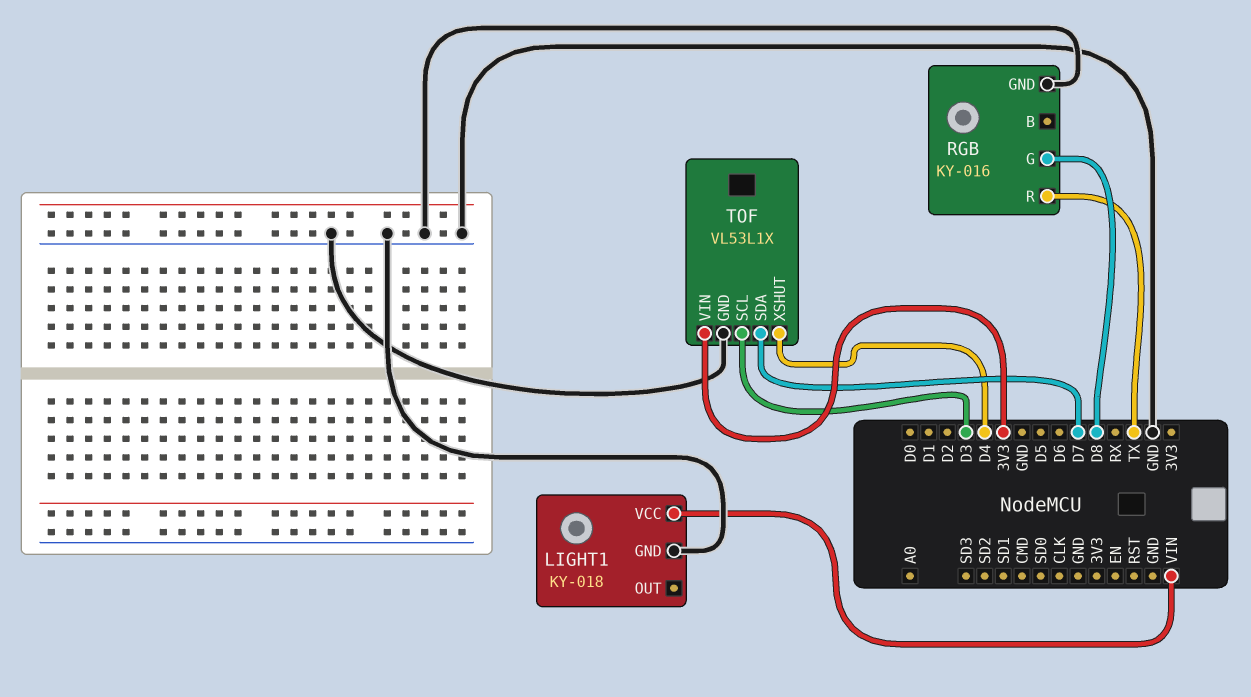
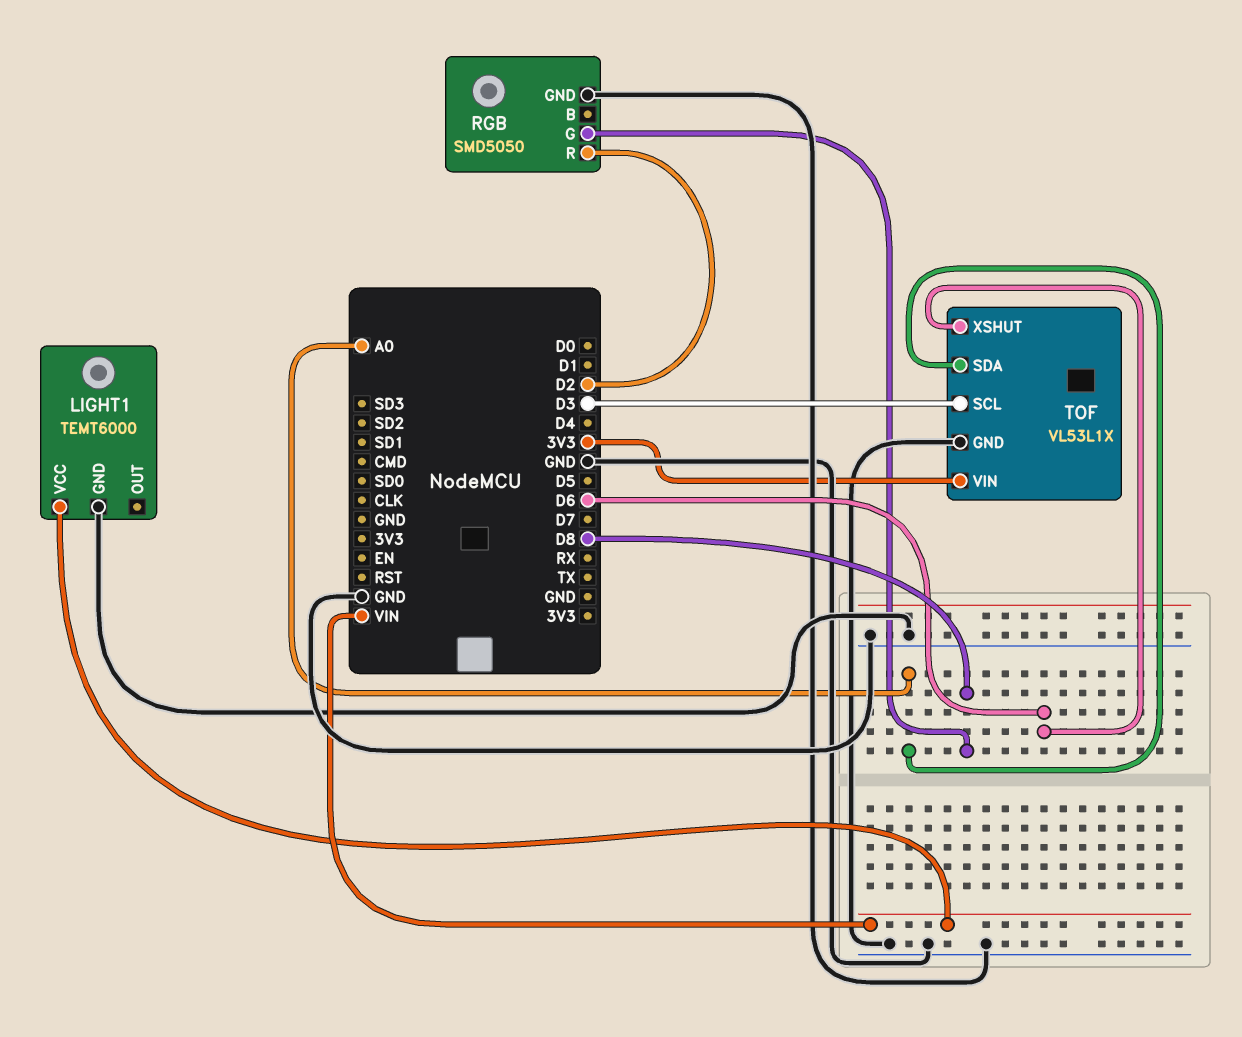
LIGHT1: KY-018 -> TEMT6000
RGB: KY-016 -> SMD5050
RGB pin R: TX -> D2
TOF pin SDA: D7 -> A0
TOF pin XSHUT: D4 -> D6

